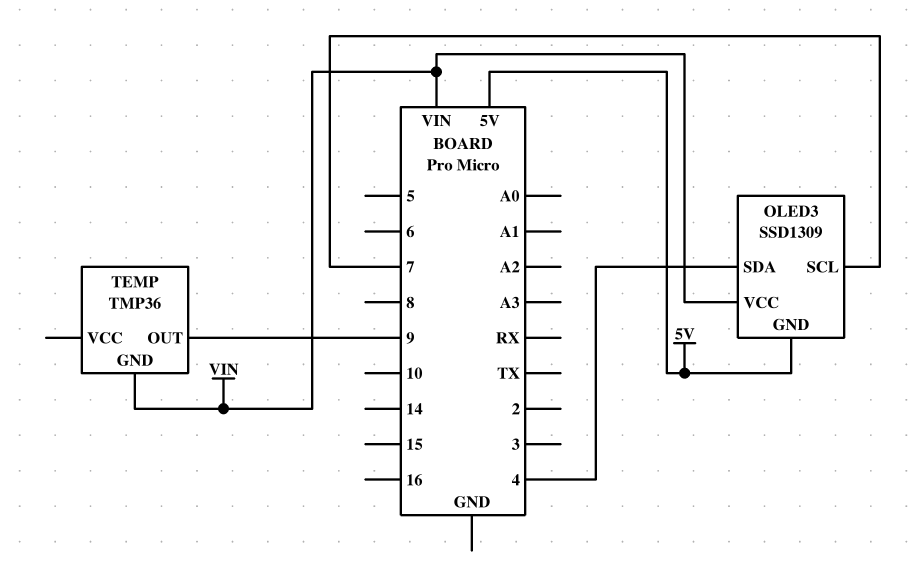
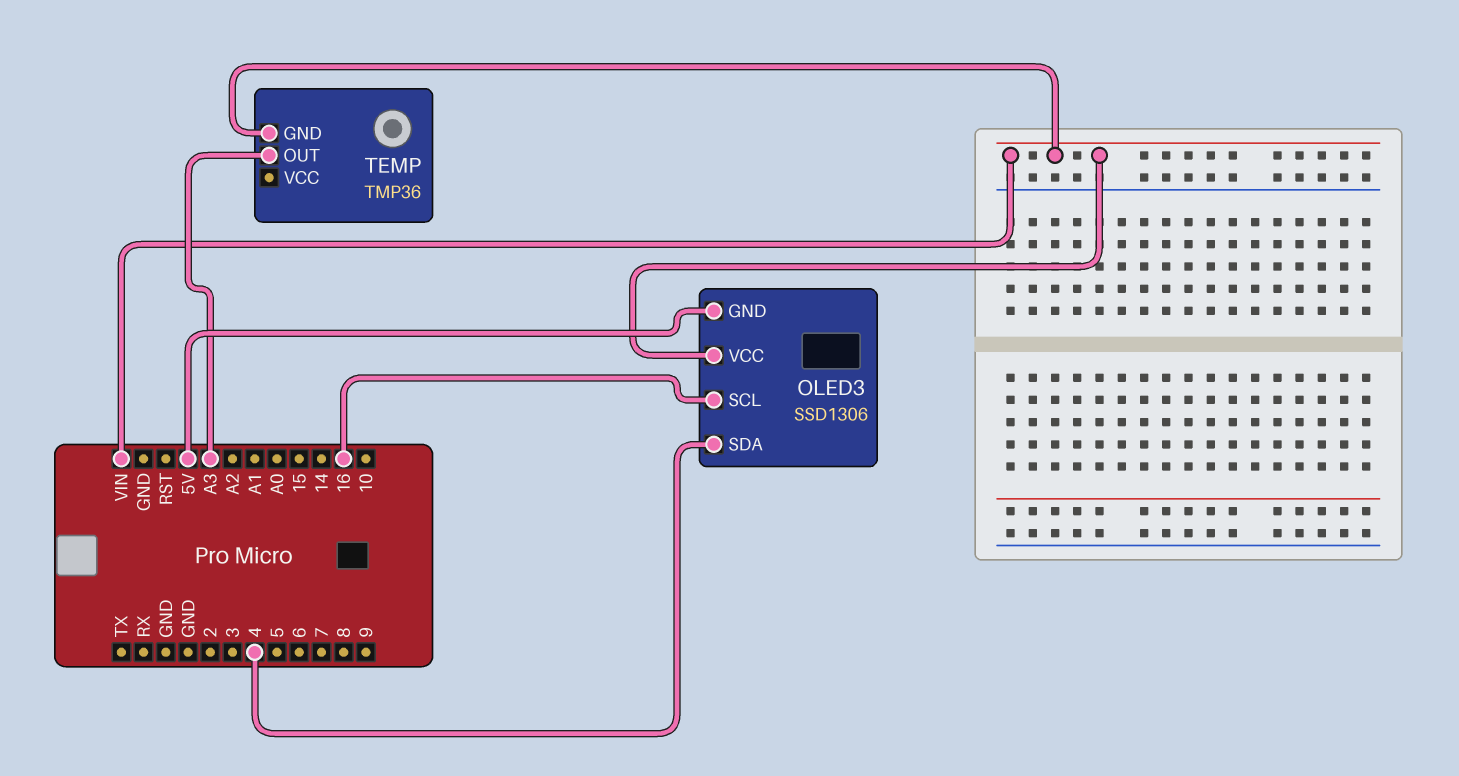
OLED3: SSD1309 -> SSD1306
OLED3 pin SCL: 7 -> 16
TEMP pin OUT: 9 -> A3

